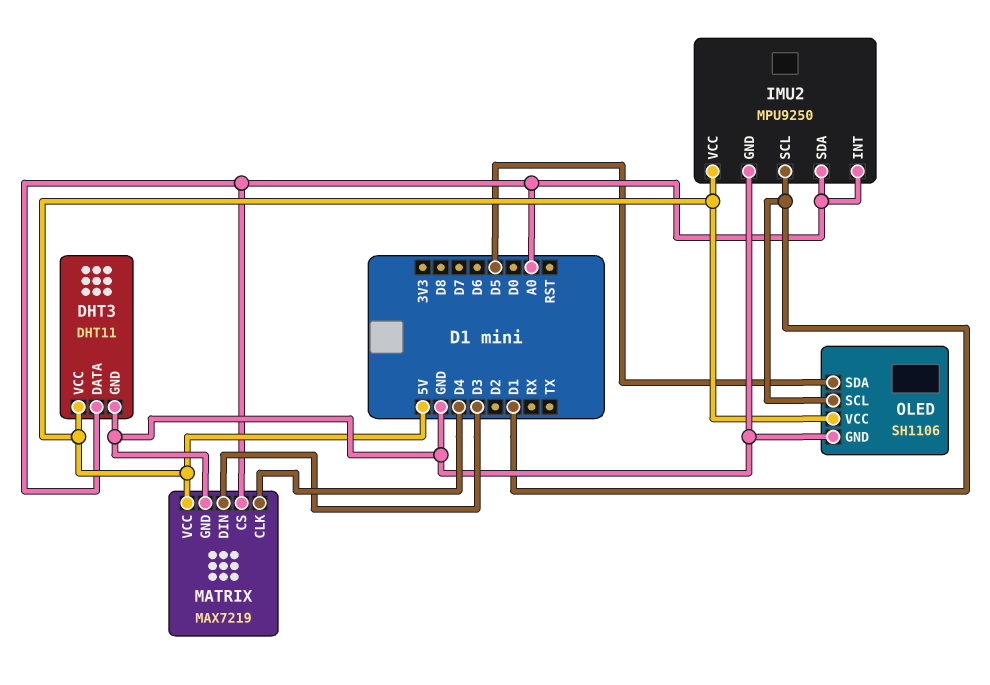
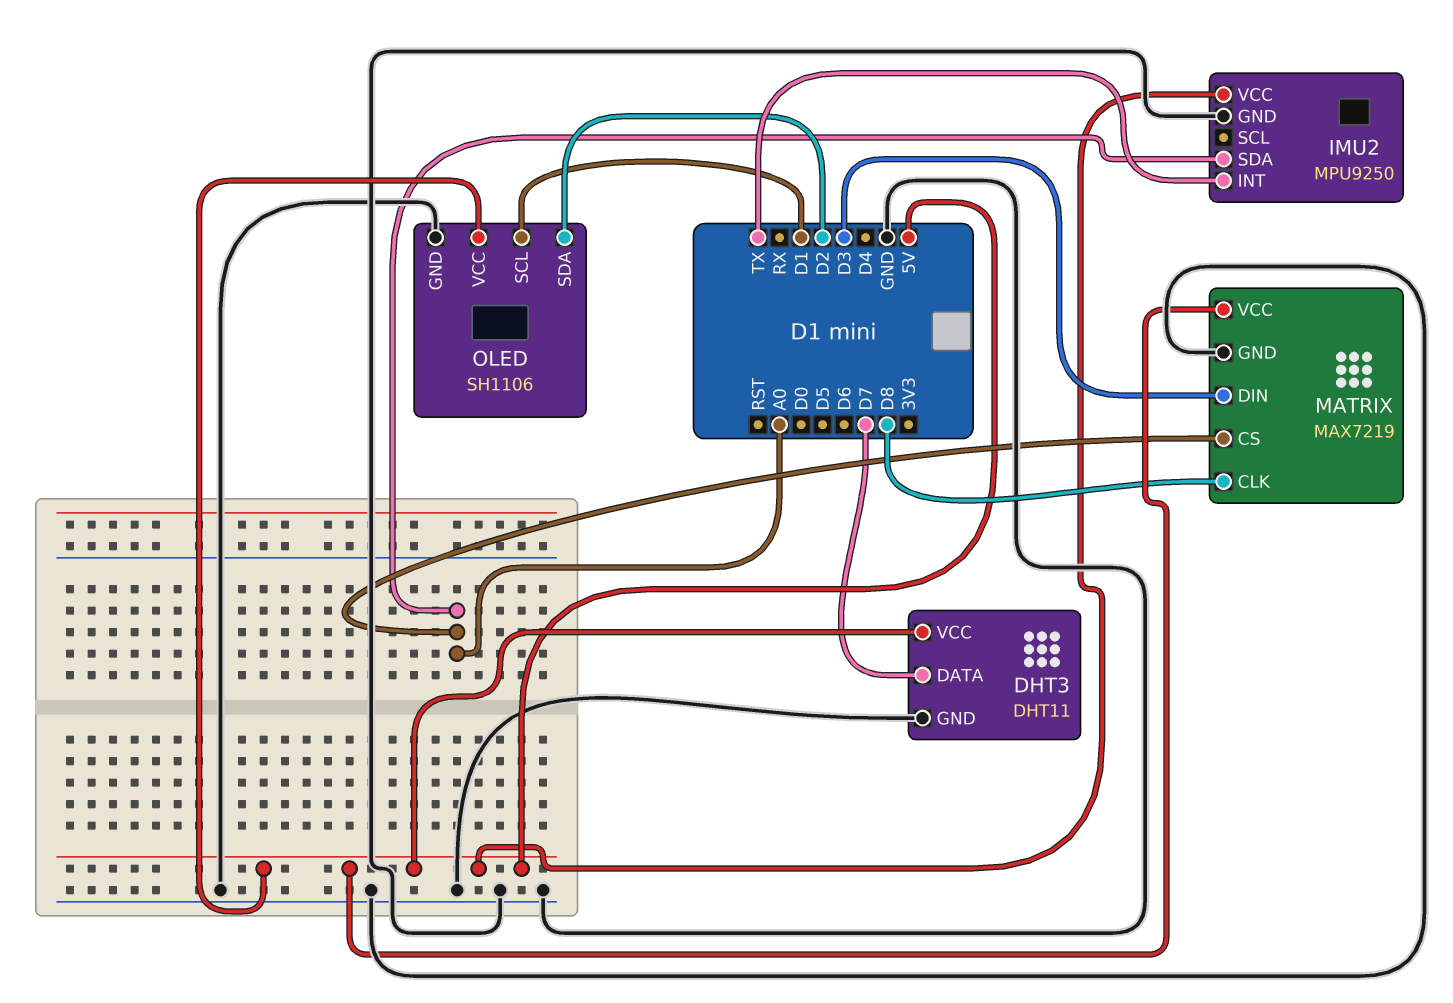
DHT3 pin DATA: A0 -> D7
IMU2 pin INT: A0 -> TX
IMU2 pin SCL: D1 -> none
MATRIX pin CLK: D4 -> D8
OLED pin SDA: D5 -> D2

